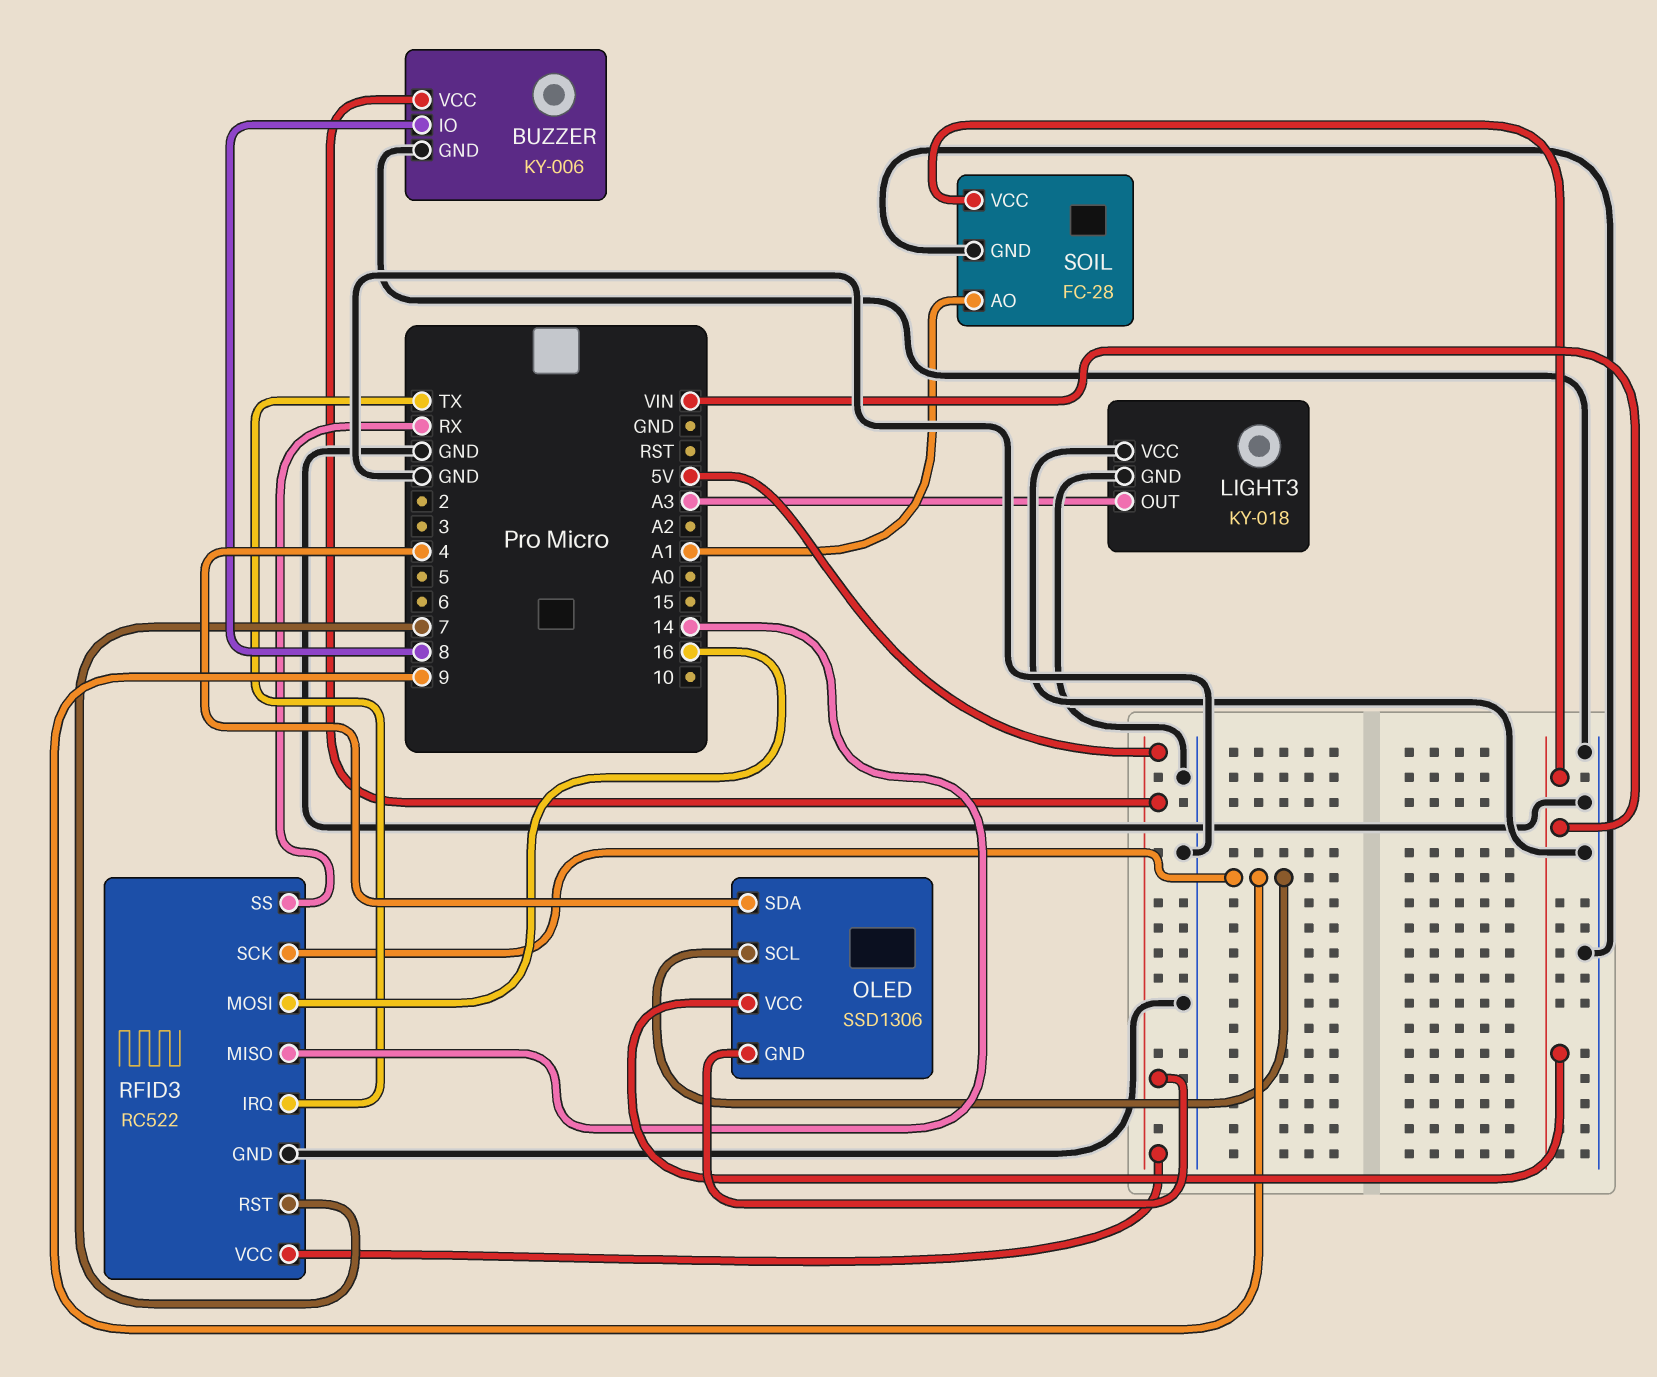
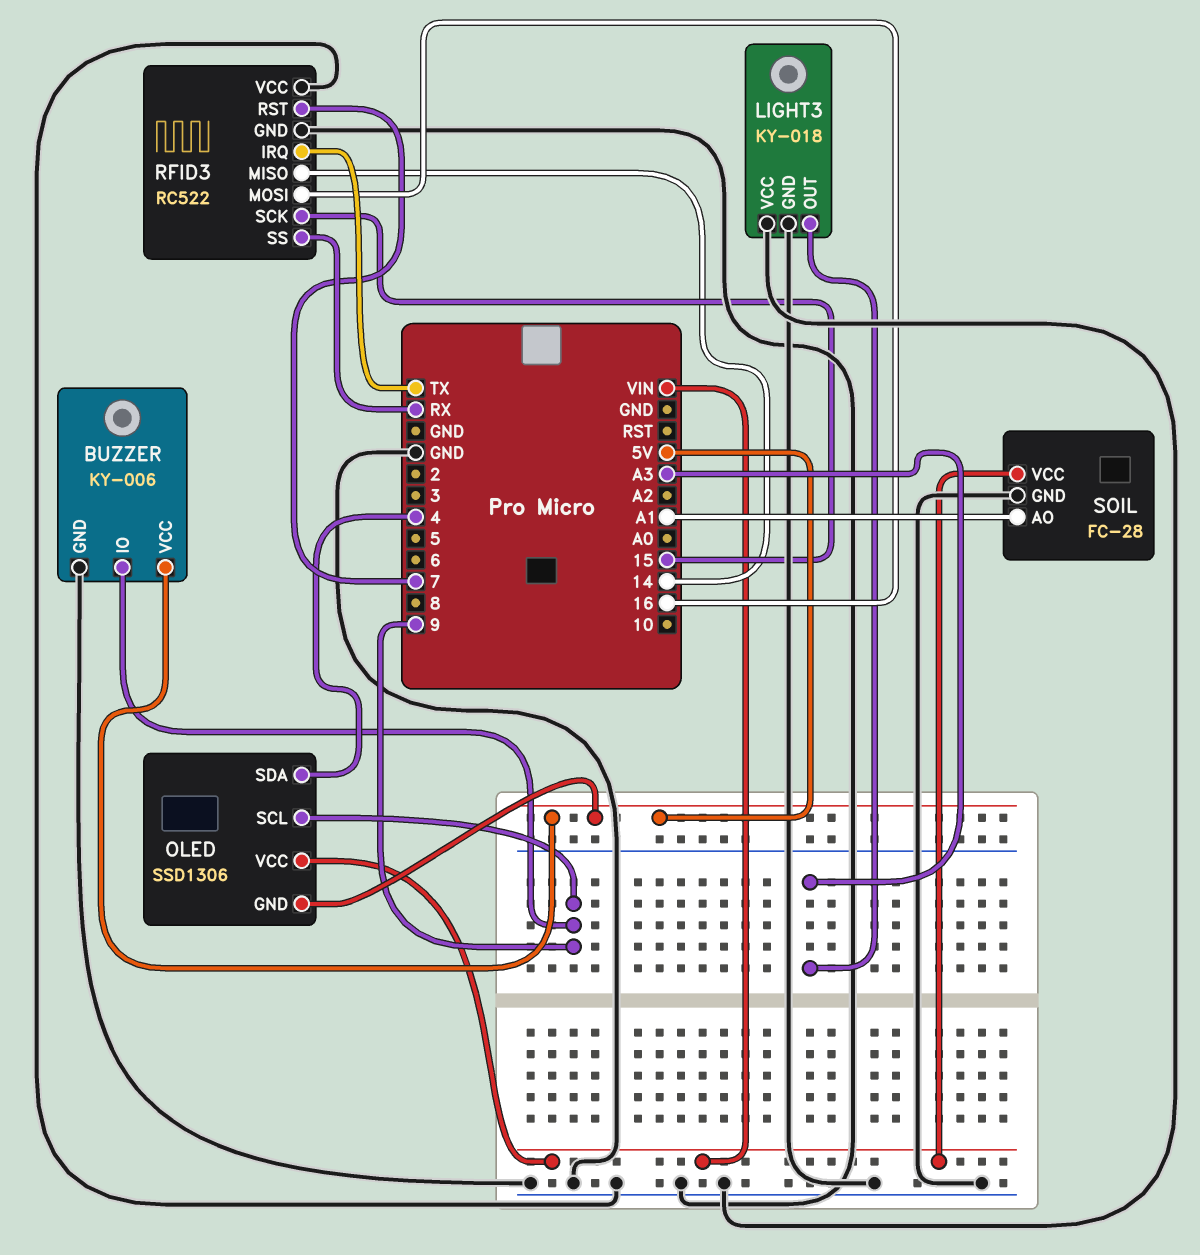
BUZZER pin IO: 8 -> 9
RFID3 pin SCK: 9 -> 15
RFID3 pin VCC: 5V -> GND

